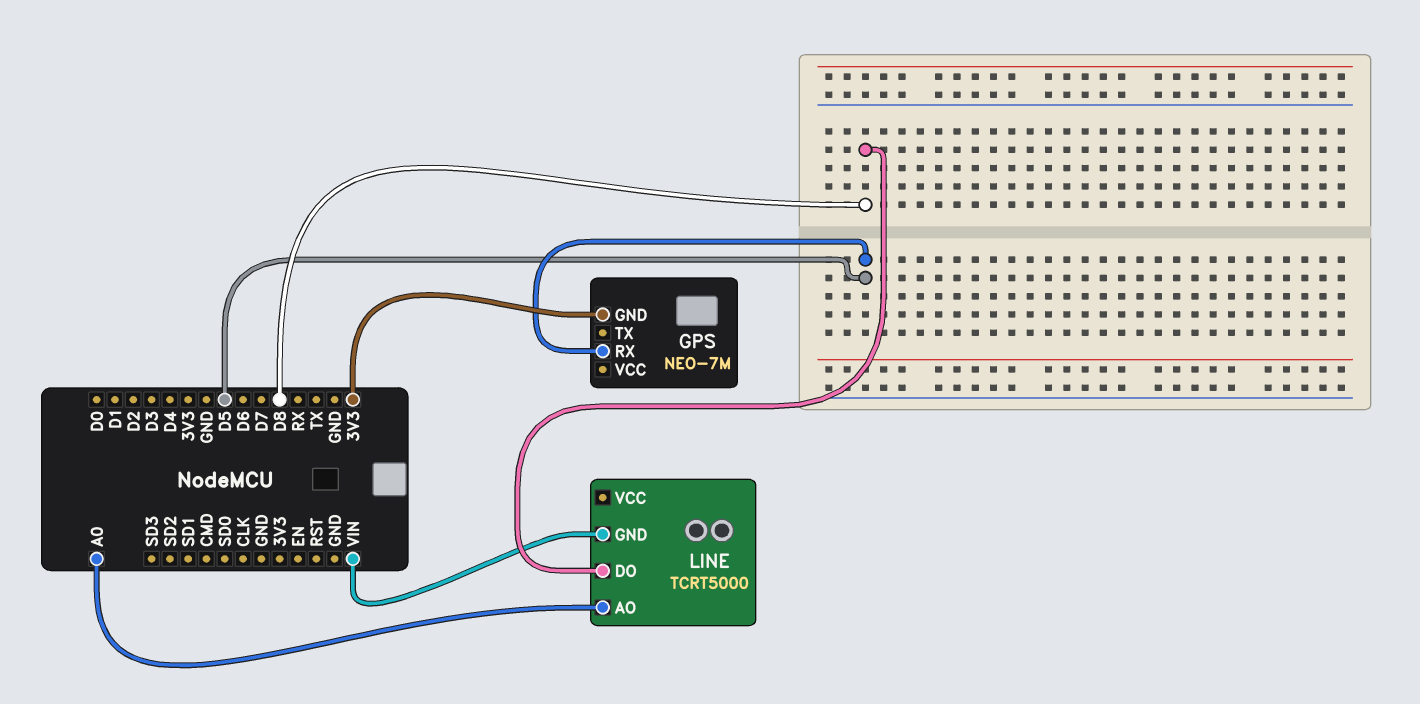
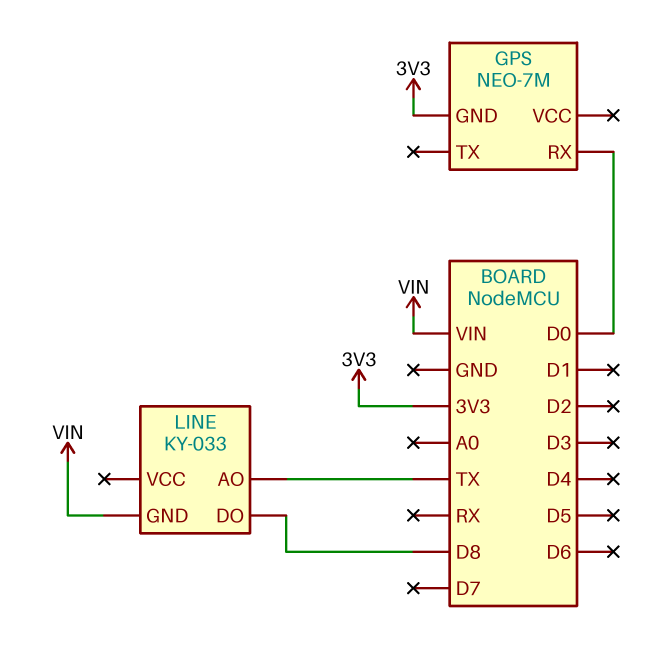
GPS pin RX: D5 -> D0
LINE: TCRT5000 -> KY-033
LINE pin AO: A0 -> TX

